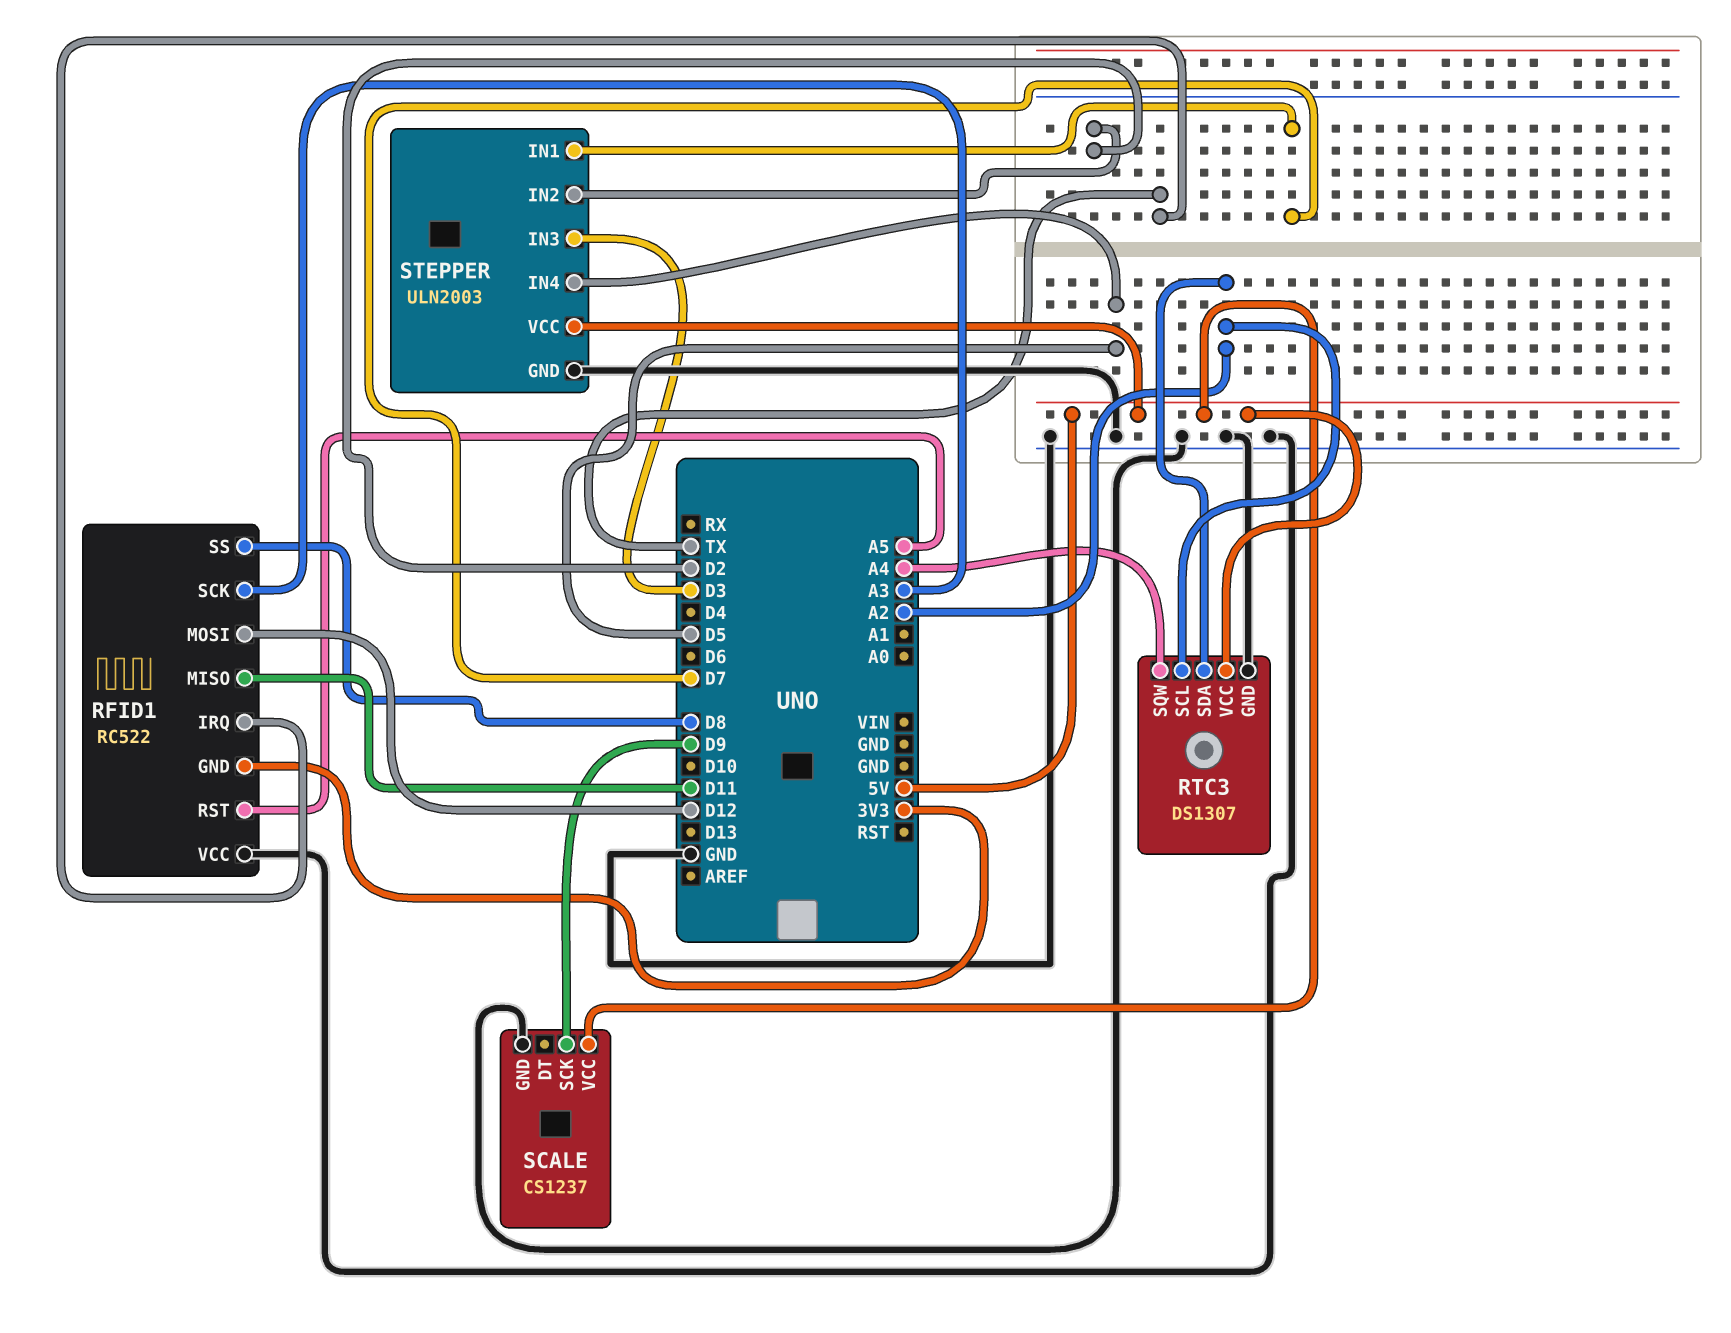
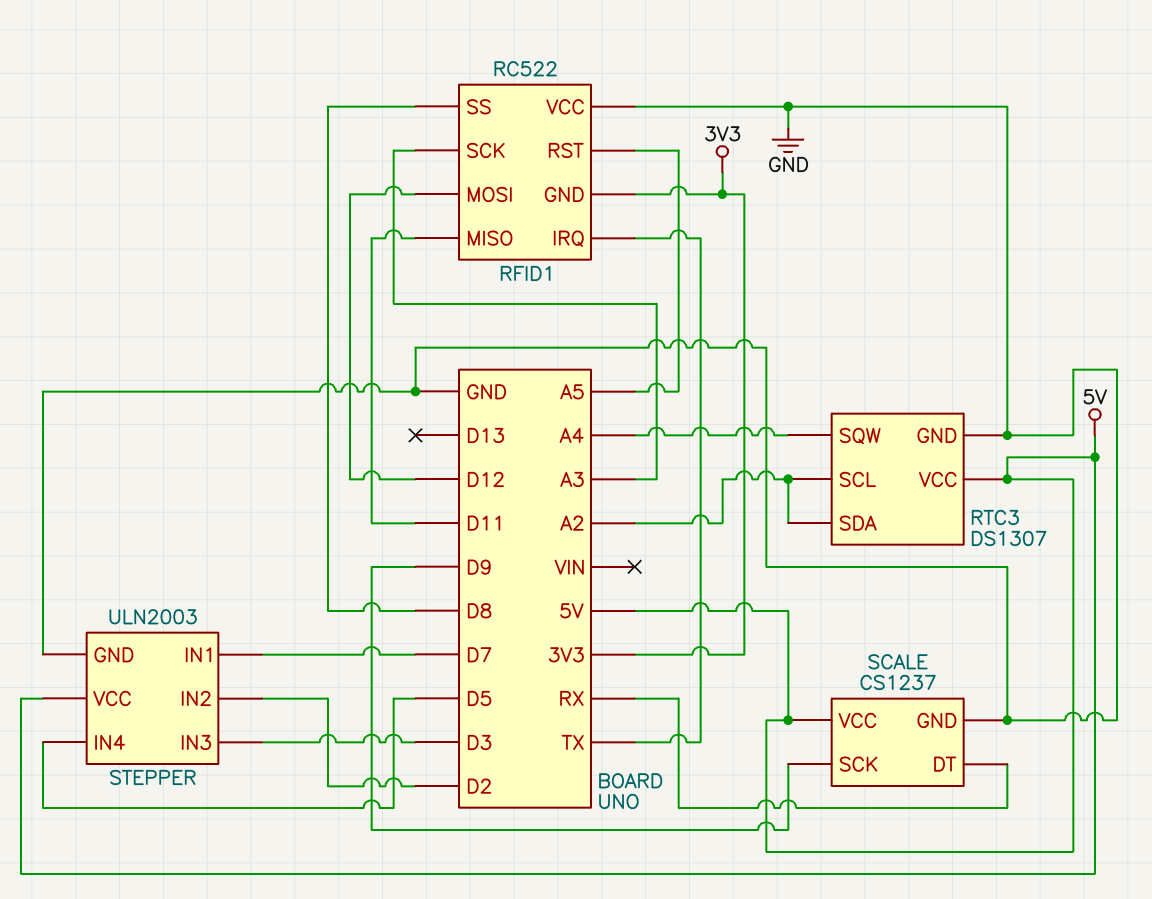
SCALE pin DT: none -> RX

